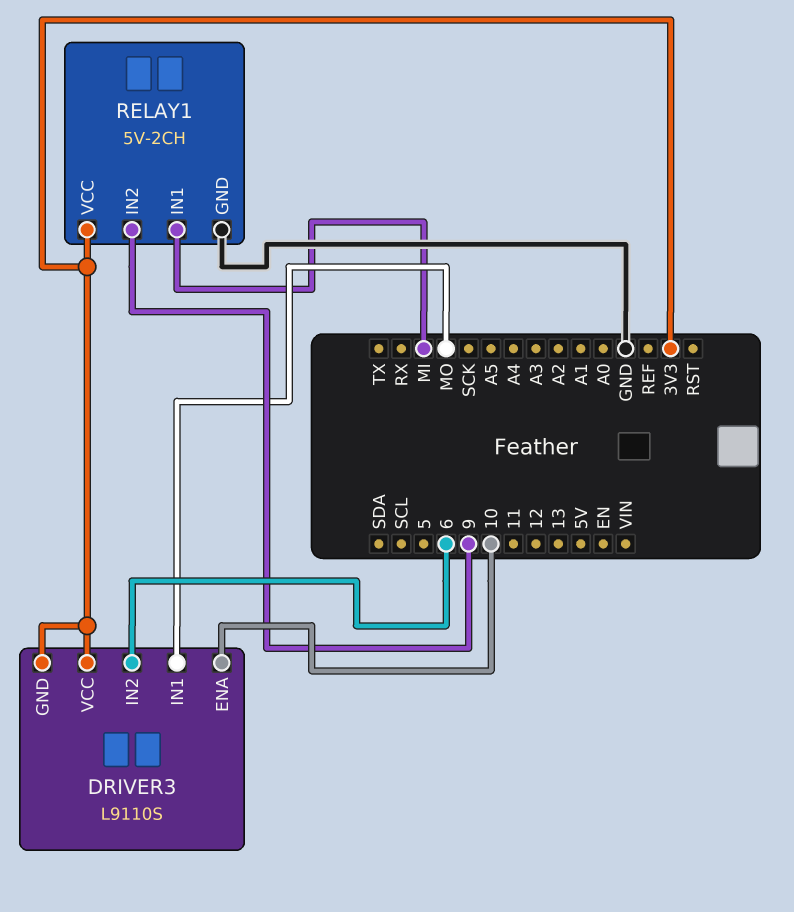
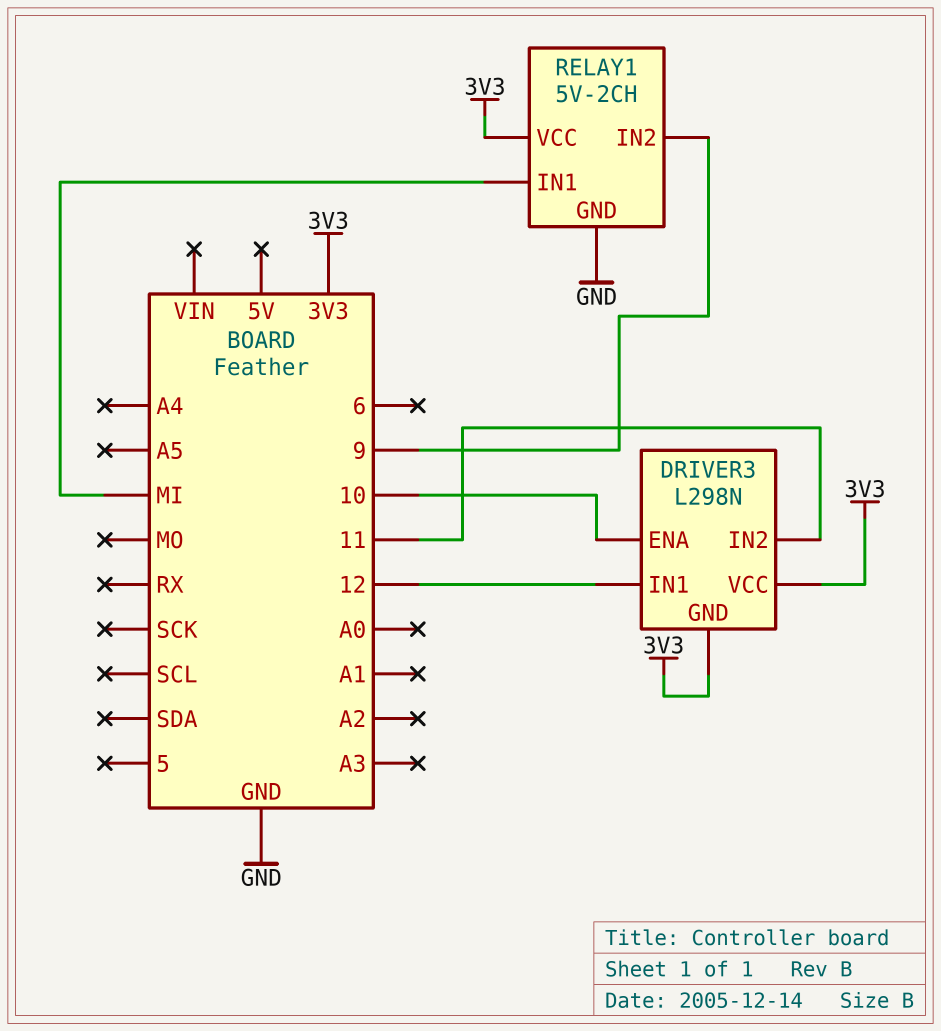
DRIVER3: L9110S -> L298N
DRIVER3 pin IN1: MO -> 12
DRIVER3 pin IN2: 6 -> 11

